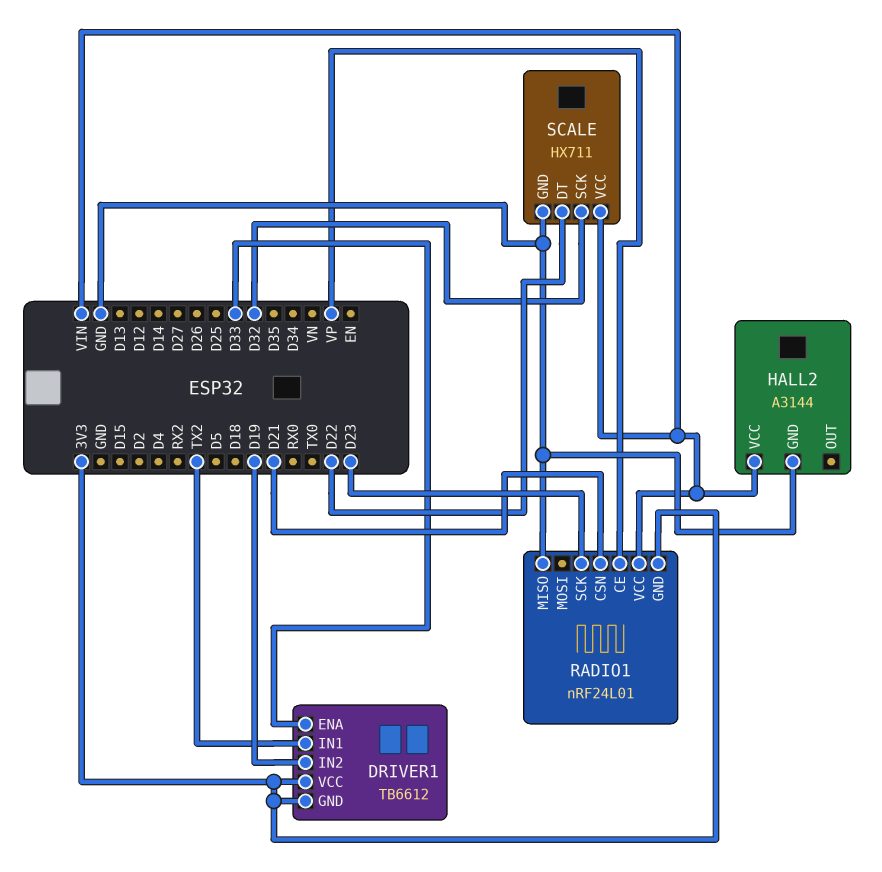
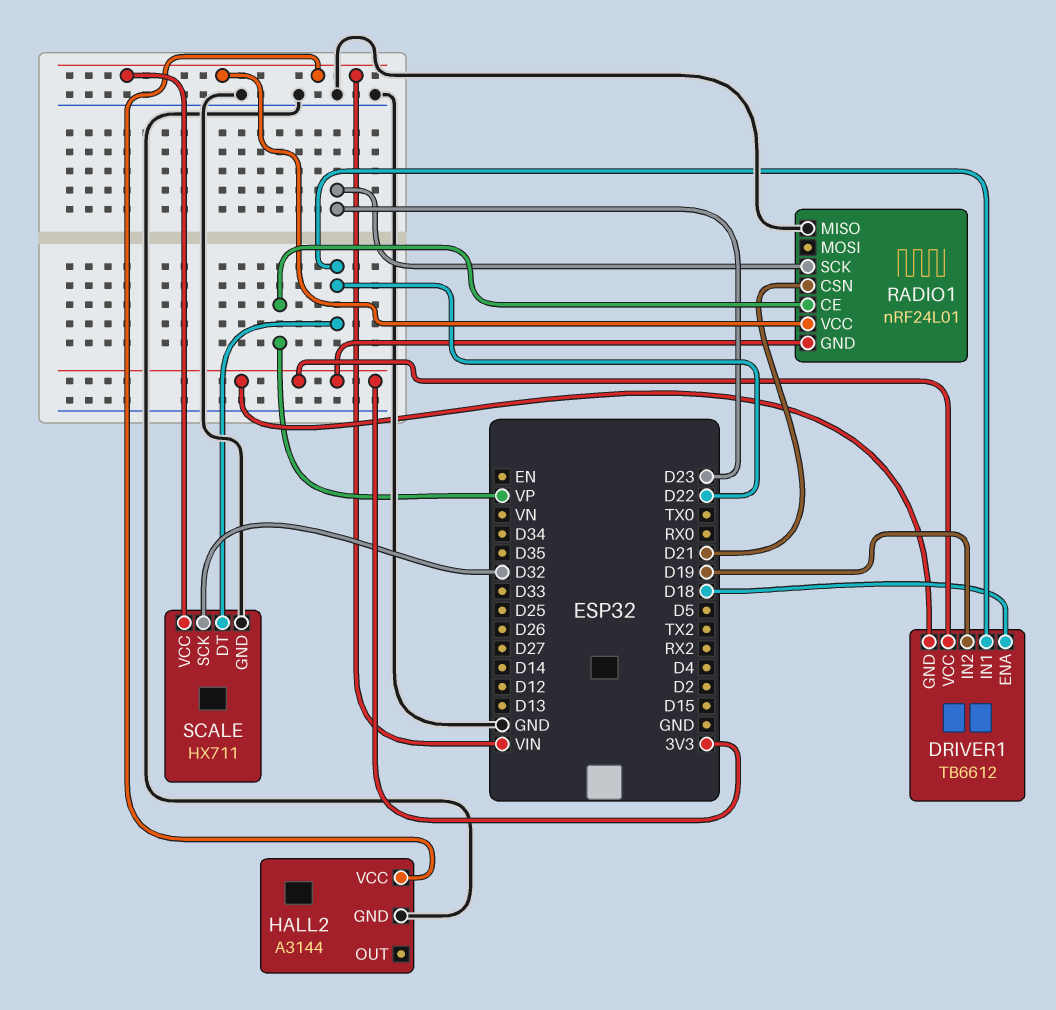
DRIVER1 pin ENA: D33 -> D18
DRIVER1 pin IN1: TX2 -> D22

